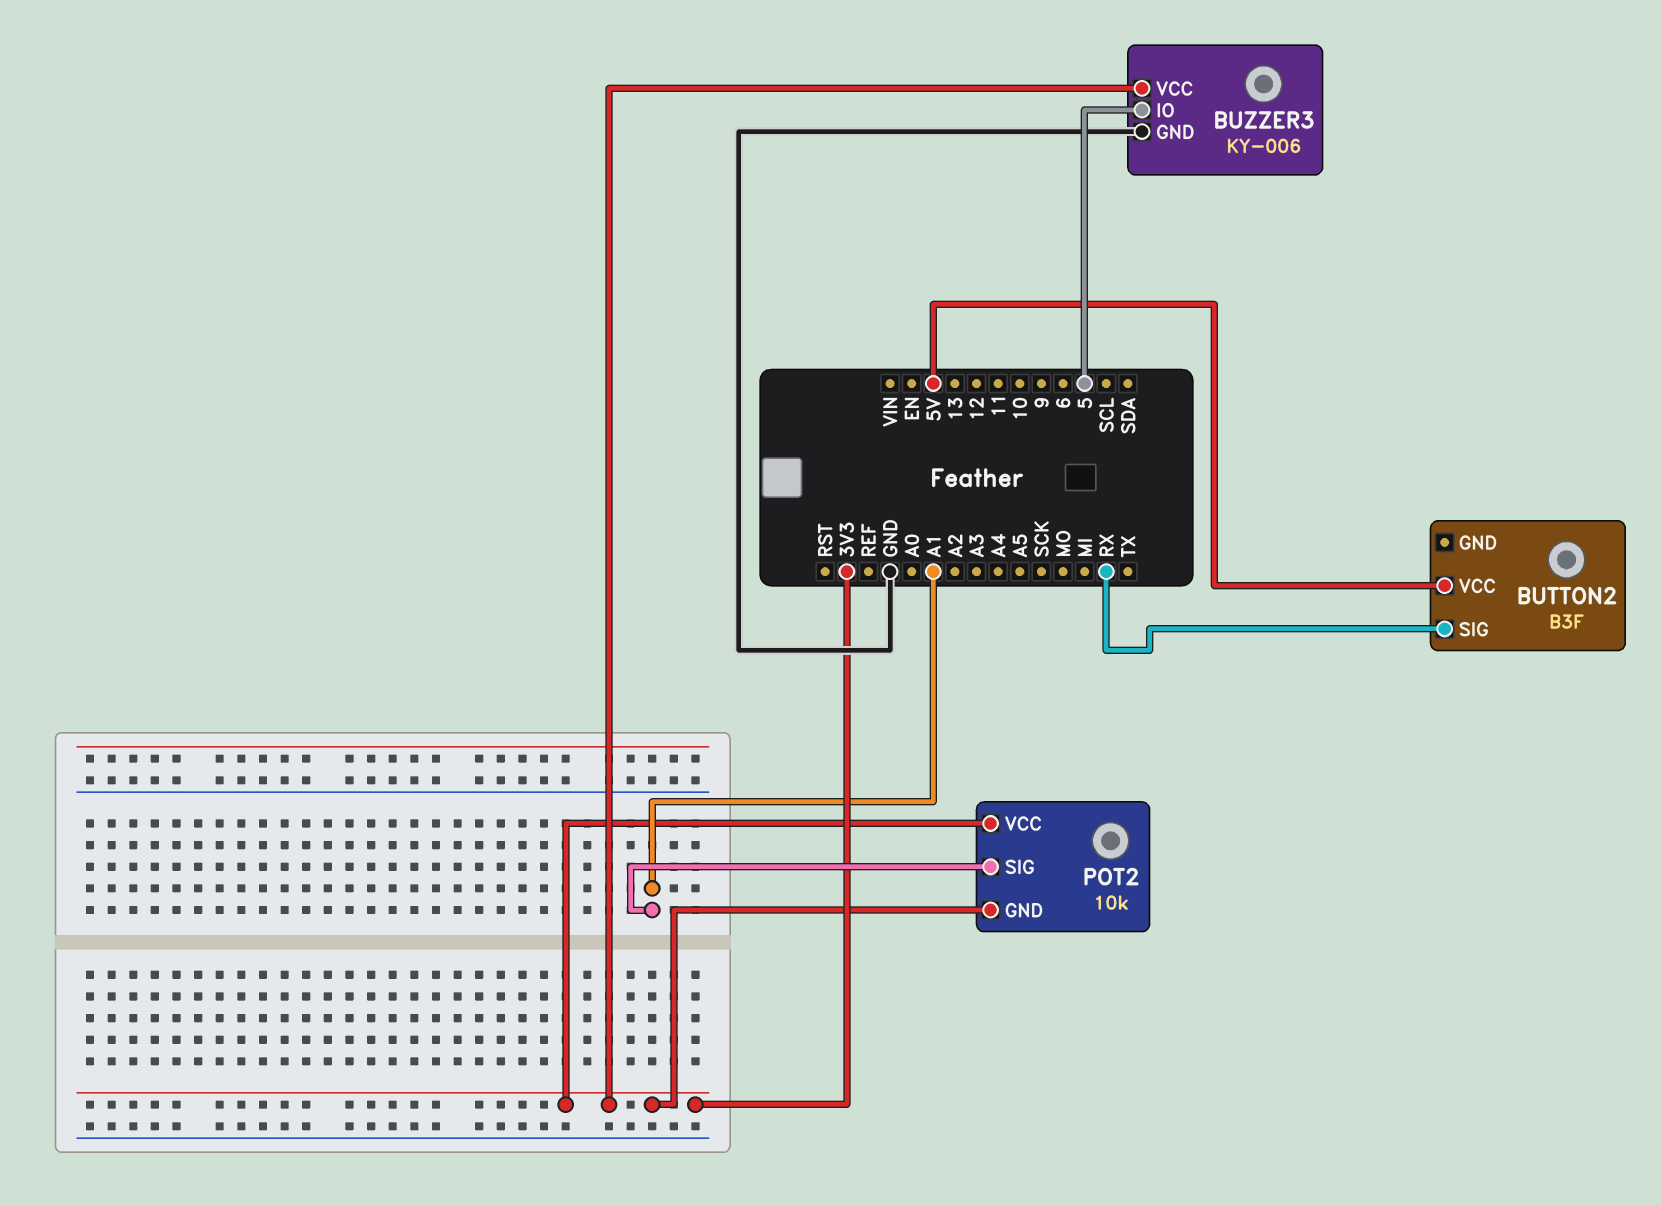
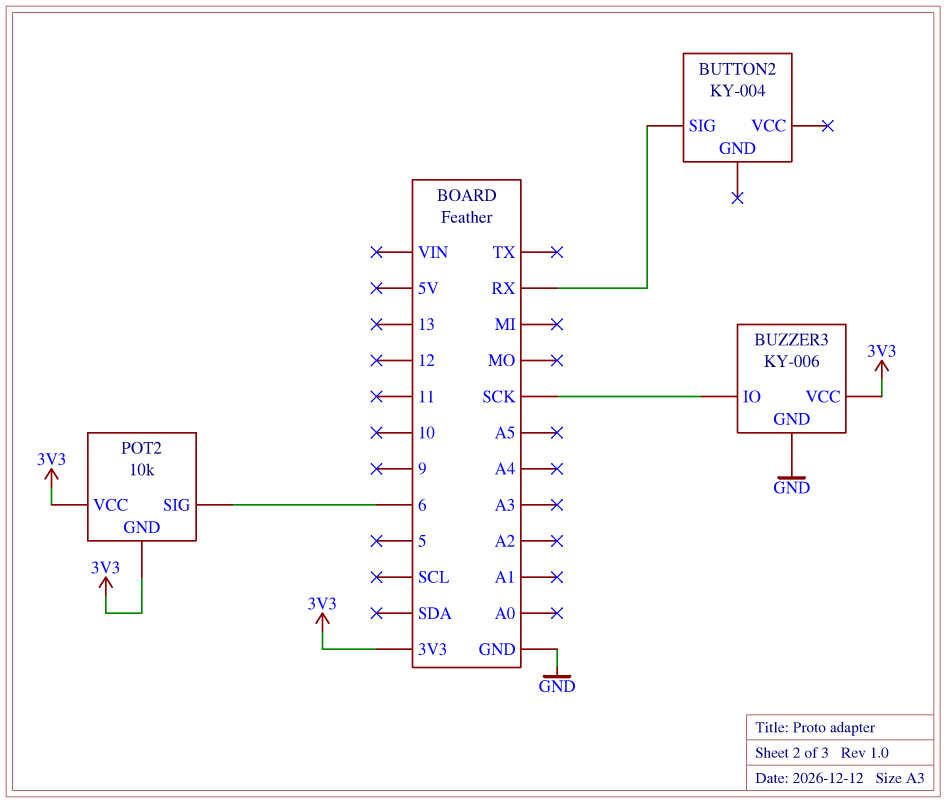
BUTTON2: B3F -> KY-004
BUTTON2 pin VCC: 5V -> none
BUZZER3 pin IO: 5 -> SCK
POT2 pin SIG: A1 -> 6

